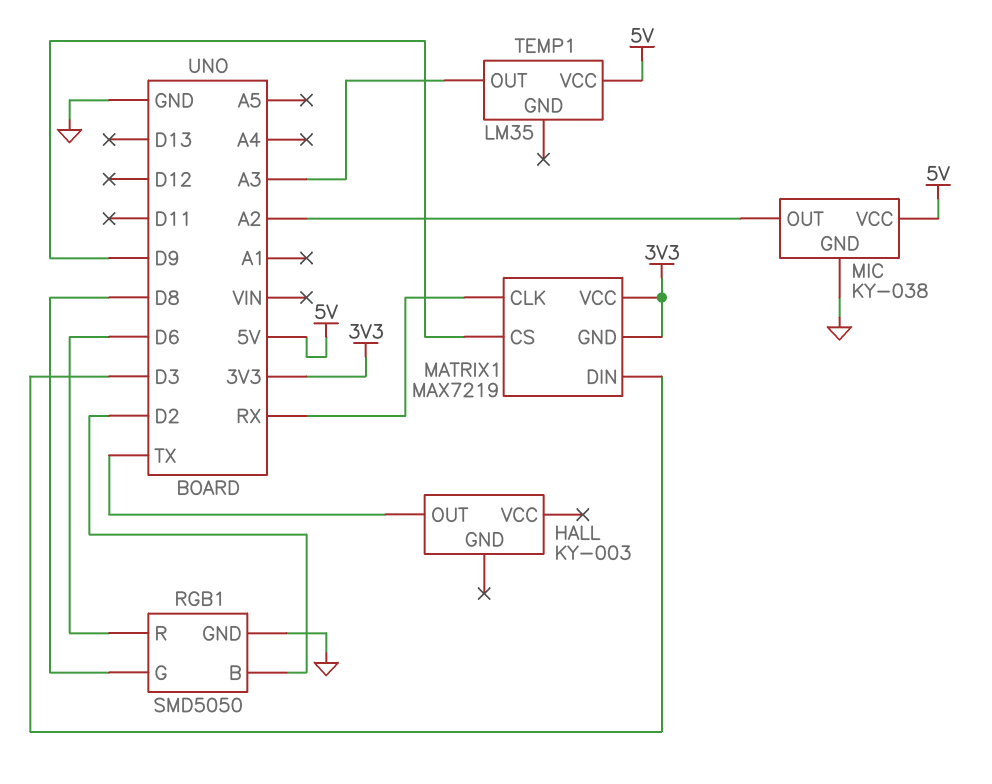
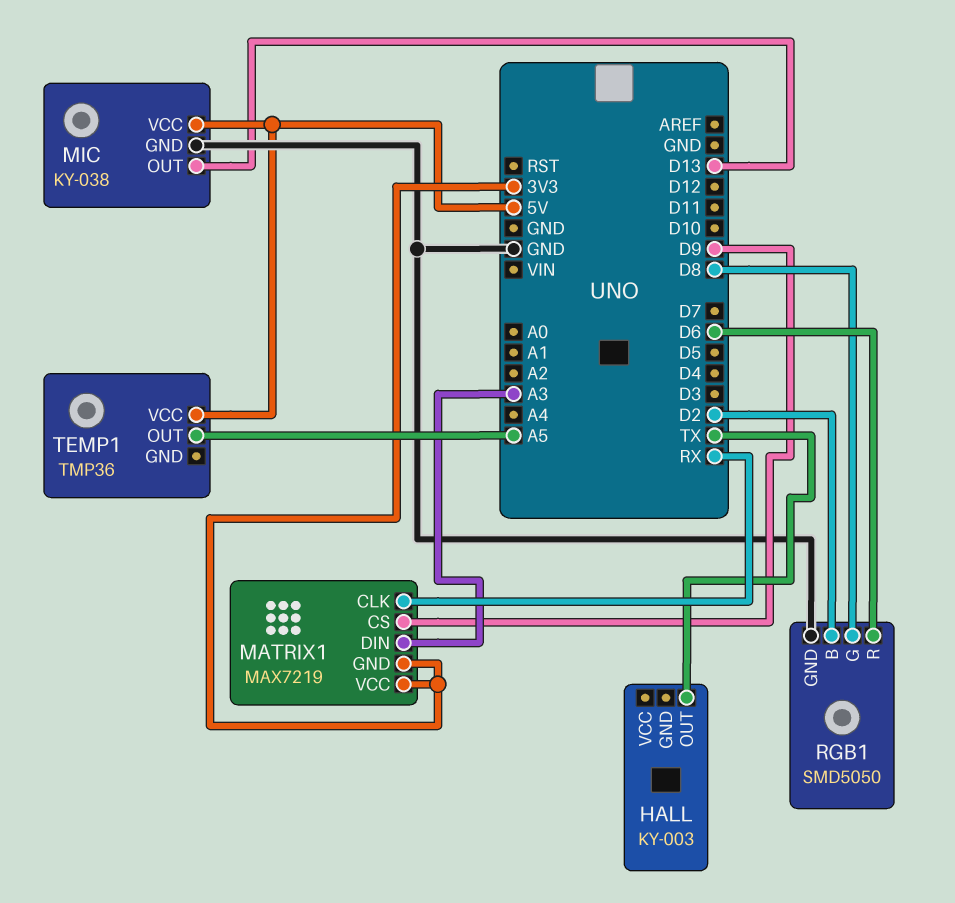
MATRIX1 pin DIN: D3 -> A3
MIC pin OUT: A2 -> D13
TEMP1: LM35 -> TMP36
TEMP1 pin OUT: A3 -> A5

